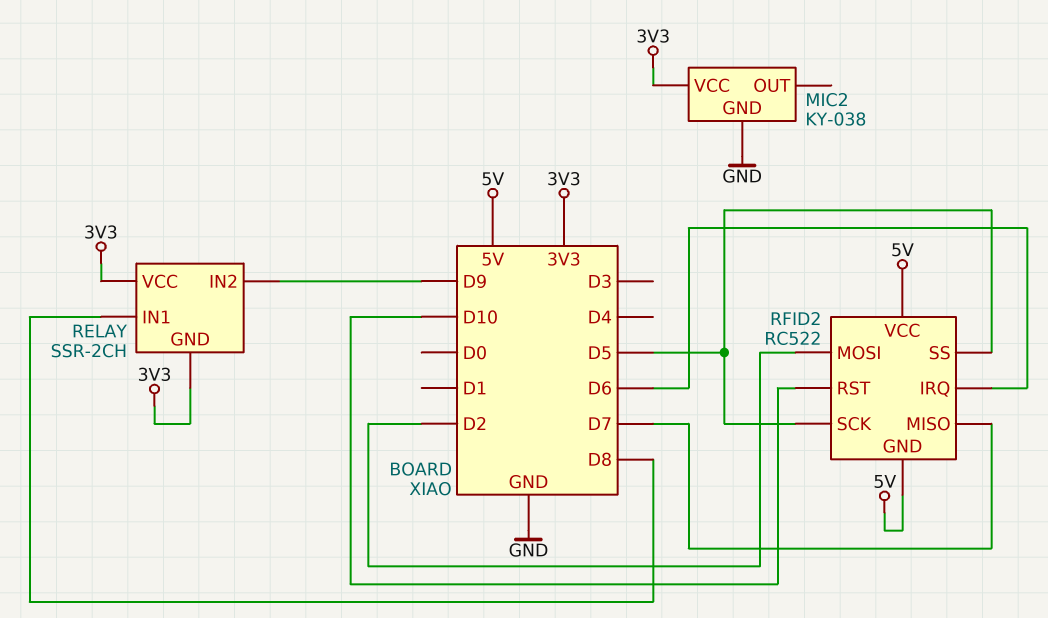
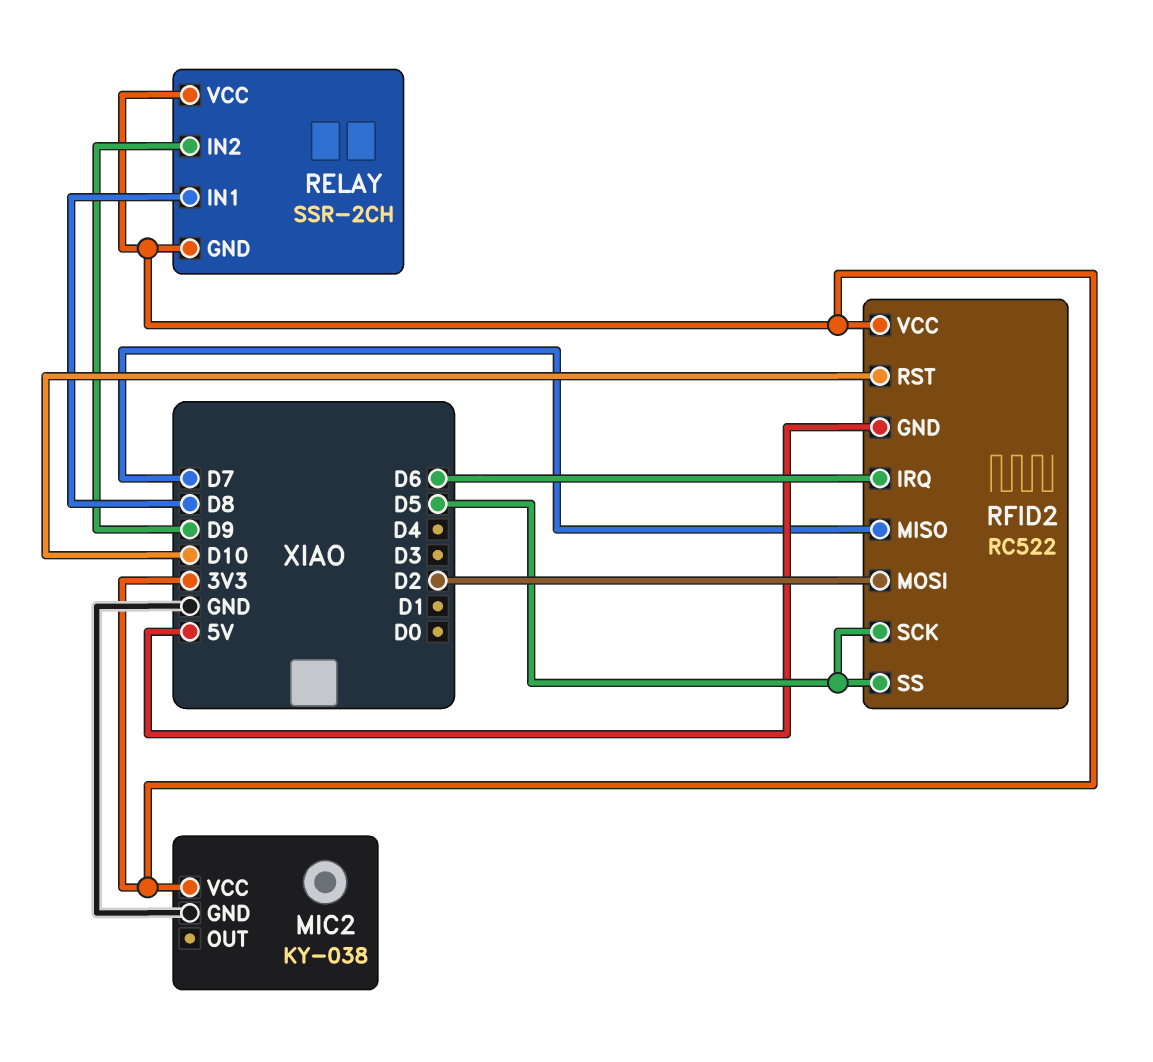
RFID2 pin VCC: 5V -> 3V3

